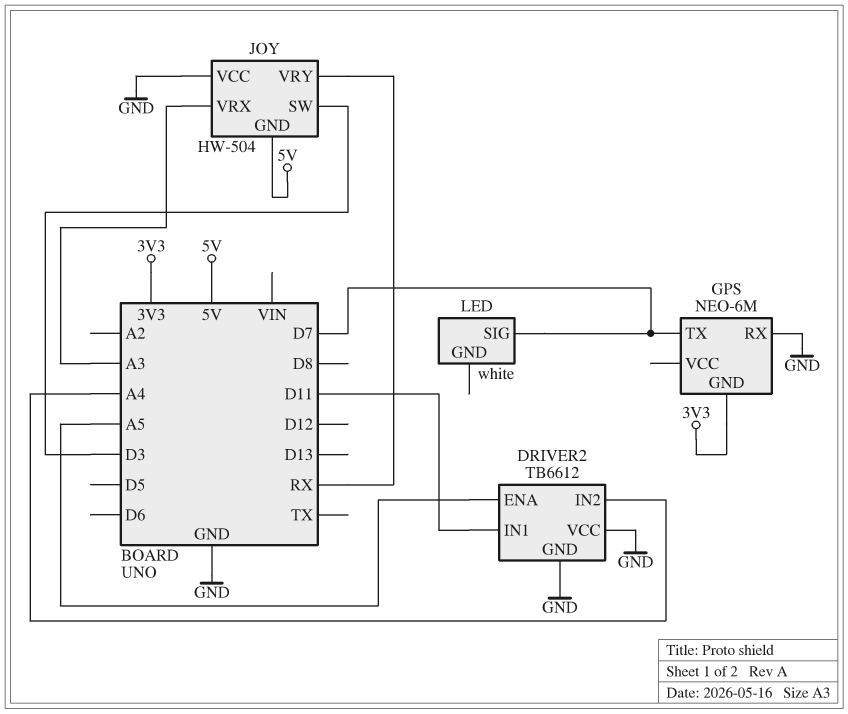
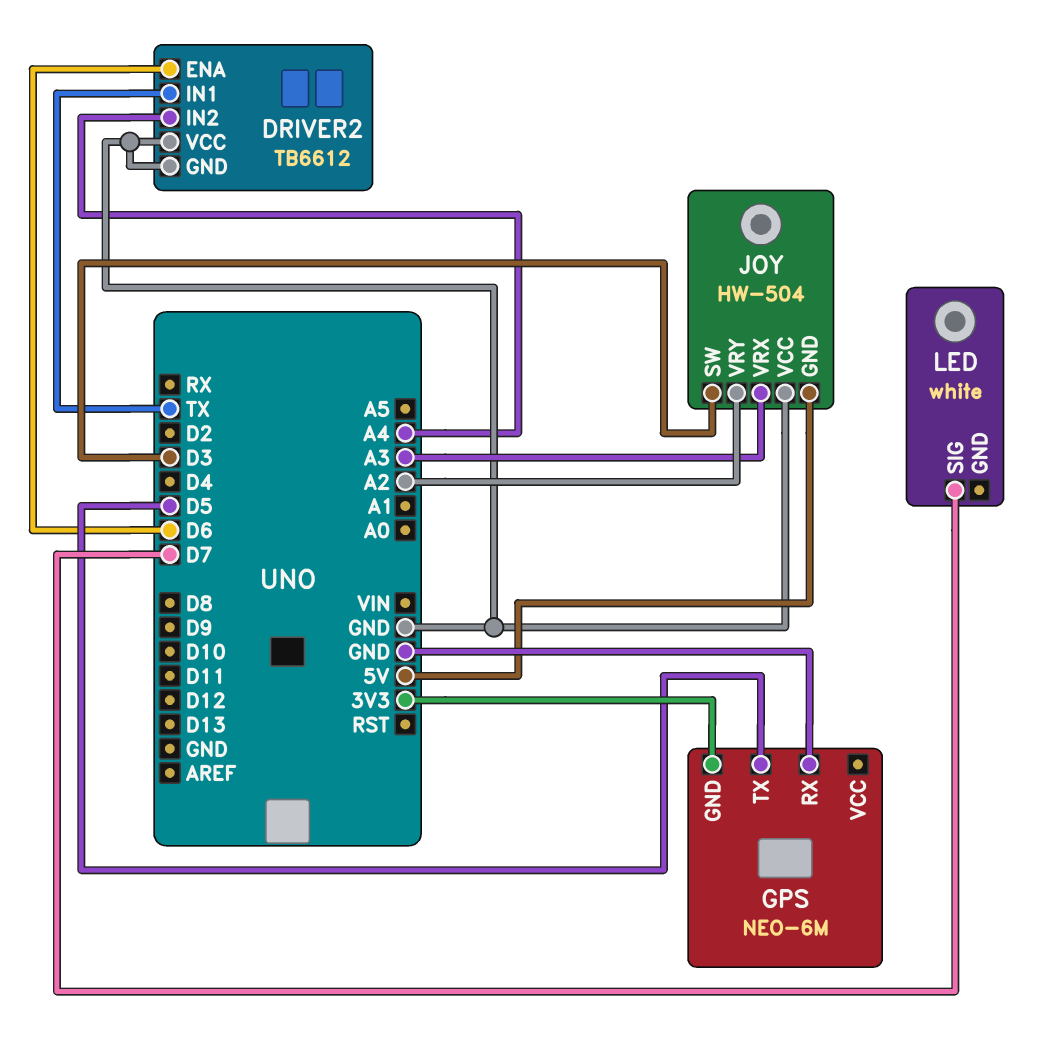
DRIVER2 pin ENA: A5 -> D6
DRIVER2 pin IN1: D11 -> TX
GPS pin TX: D7 -> D5
JOY pin VRY: RX -> A2

